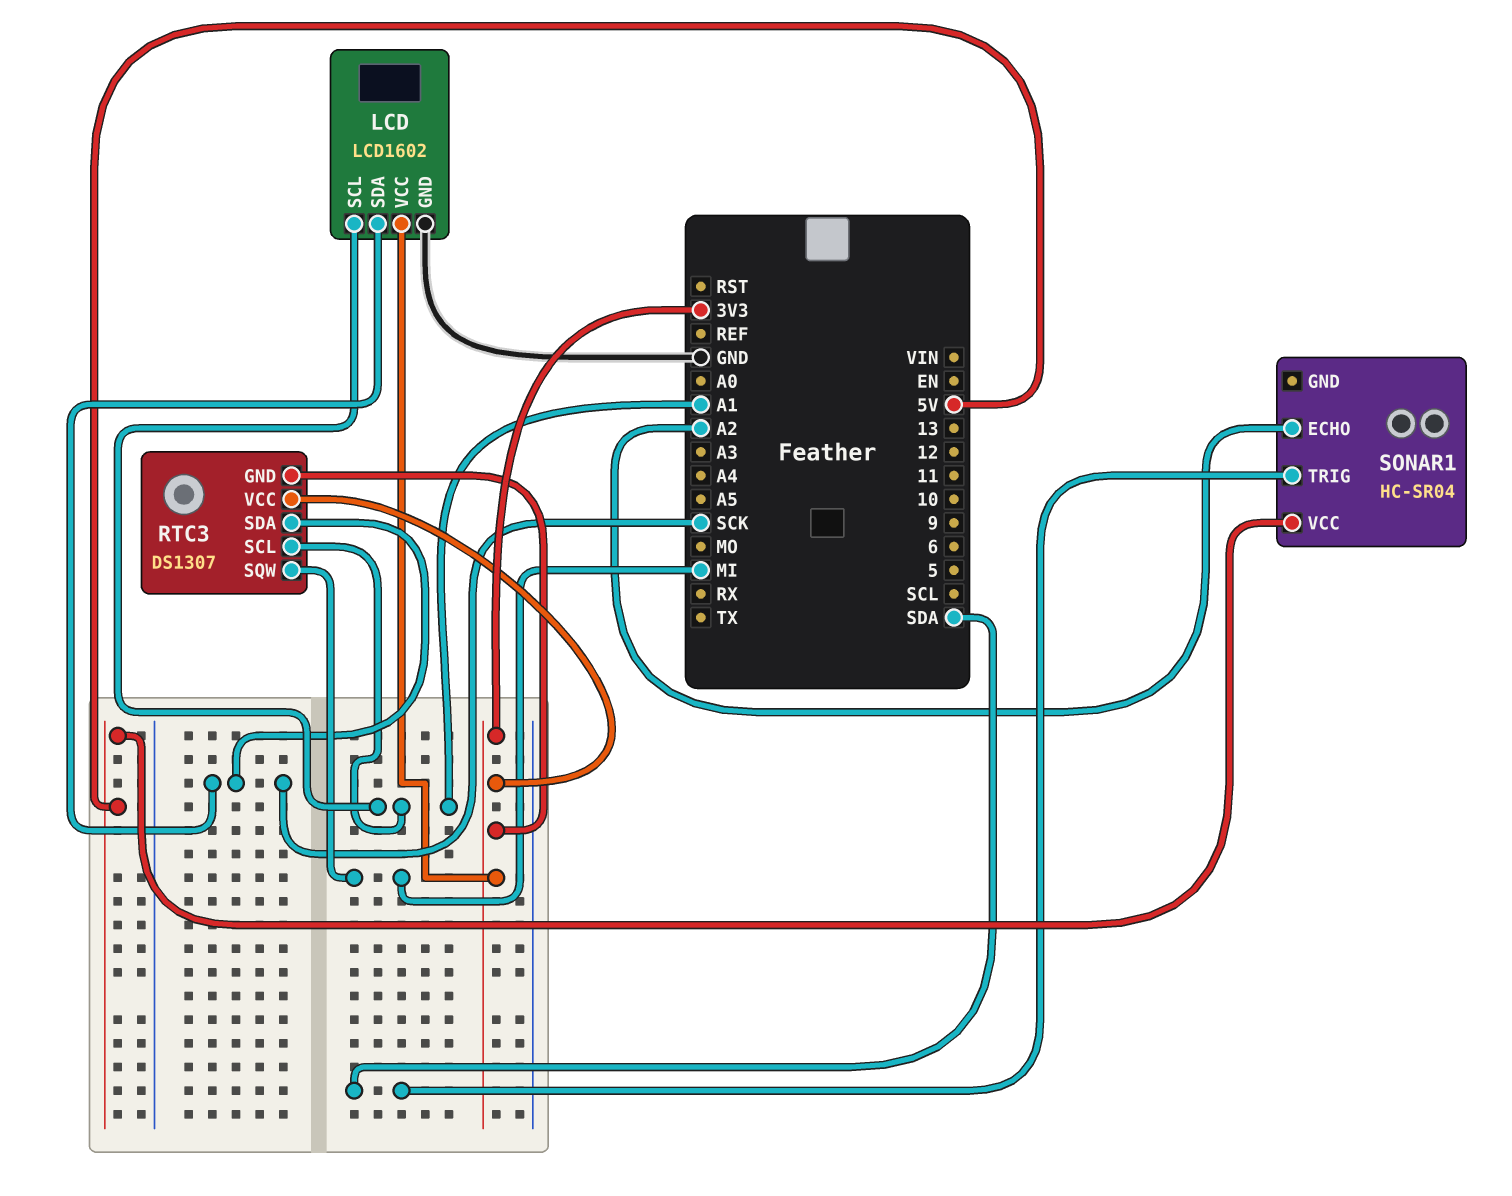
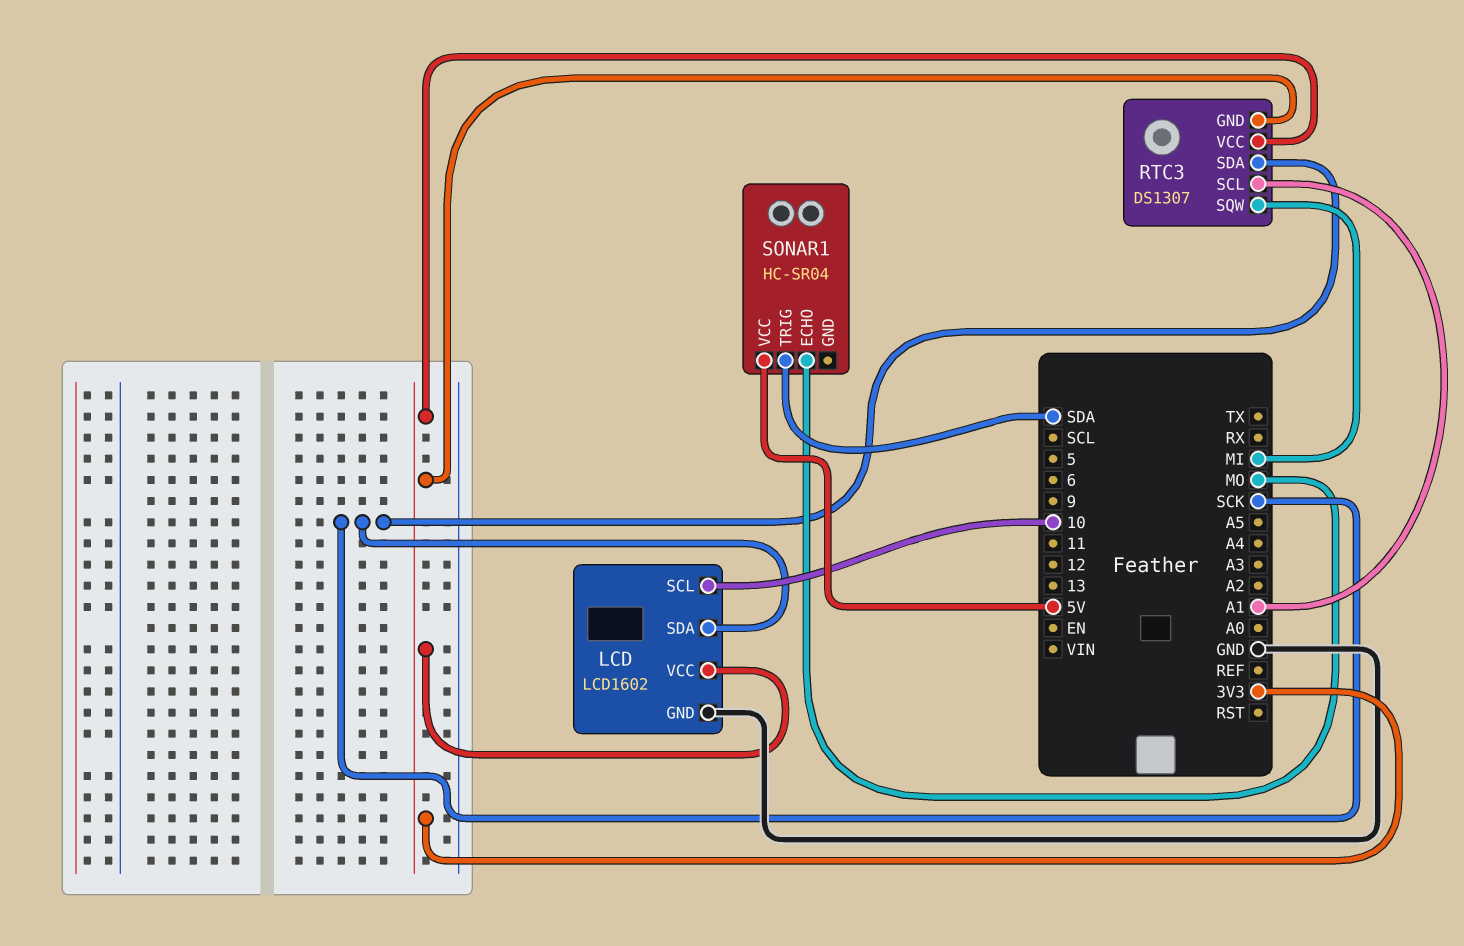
LCD pin SCL: A1 -> 10
SONAR1 pin ECHO: A2 -> MO

